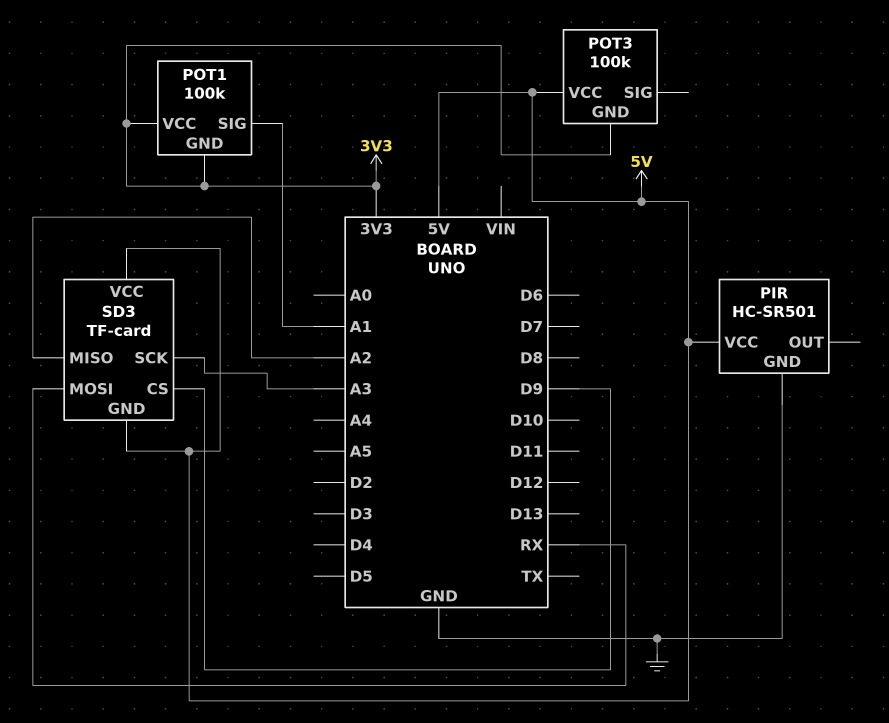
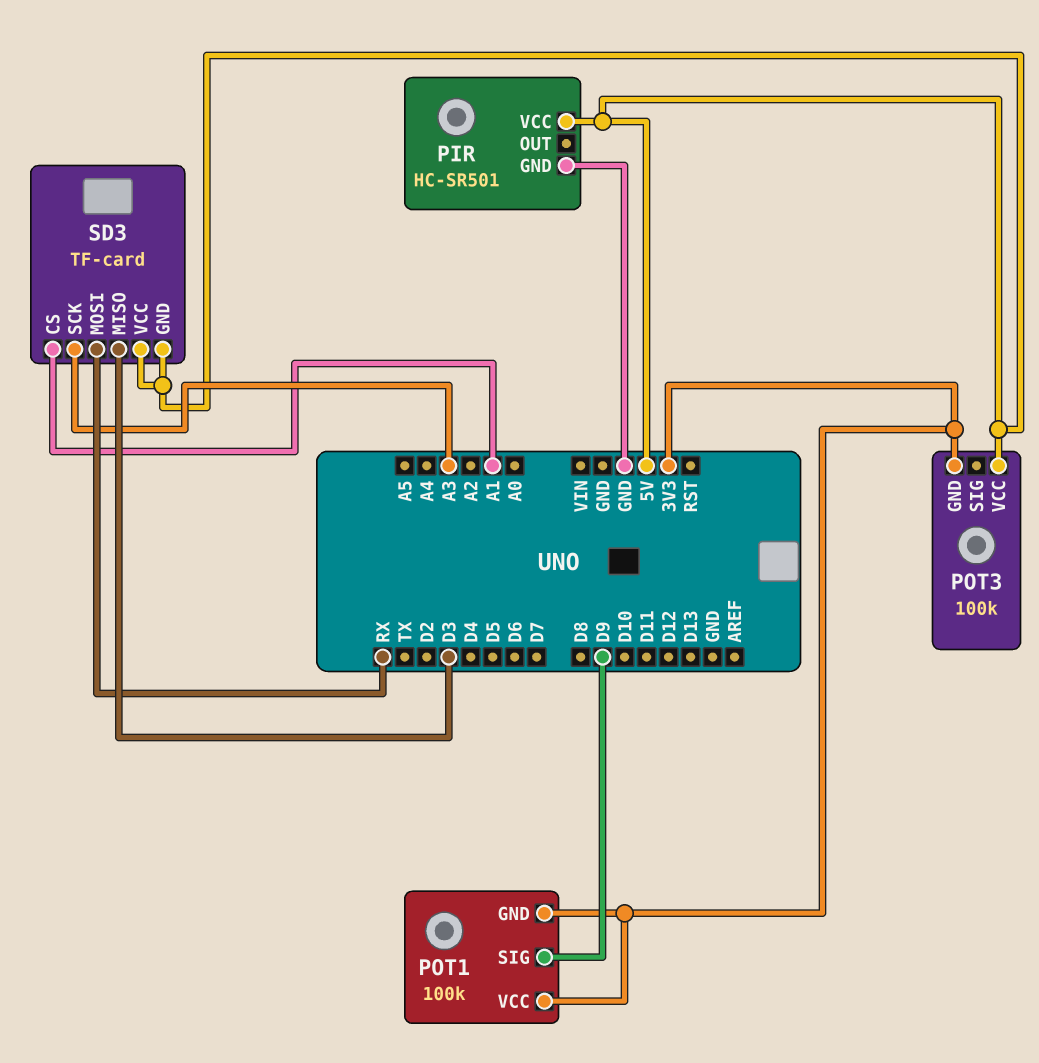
POT1 pin SIG: A1 -> D9
SD3 pin CS: D9 -> A1
SD3 pin MISO: A2 -> D3

